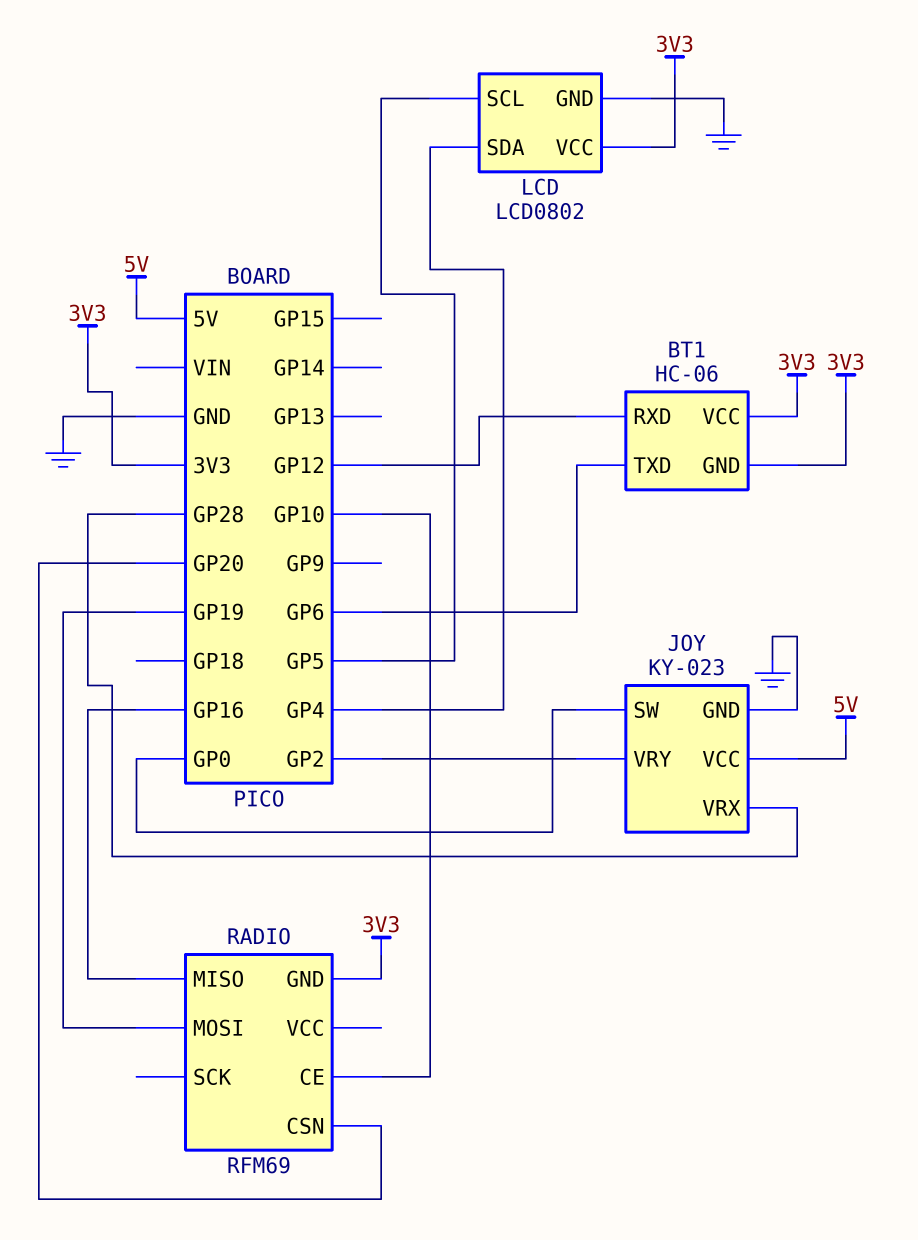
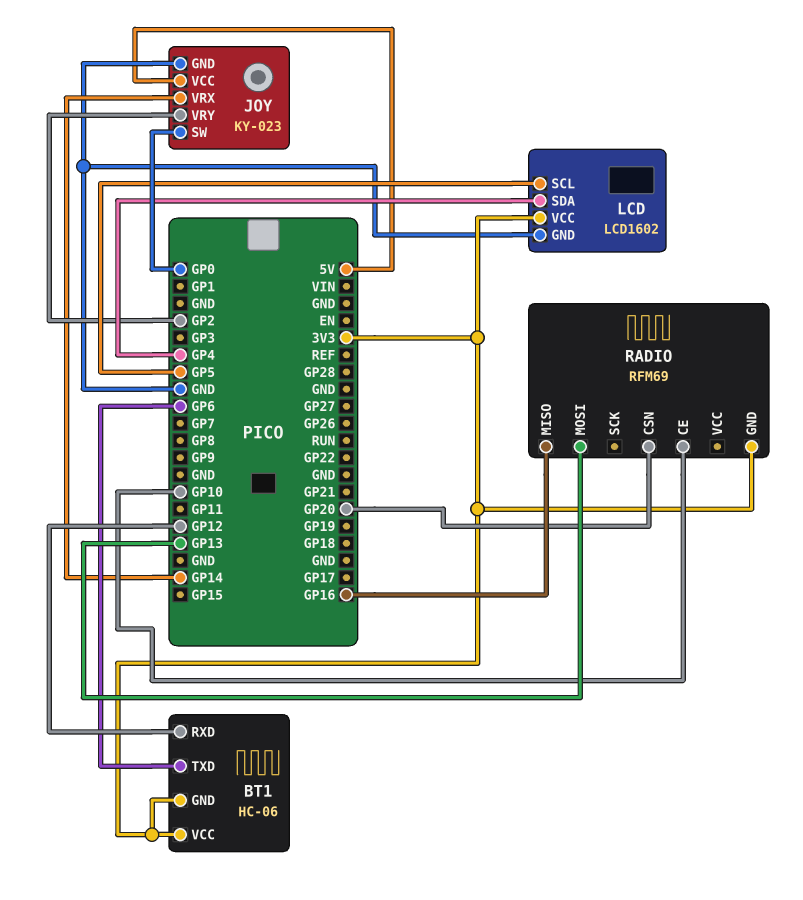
JOY pin VRX: GP28 -> GP14
LCD: LCD0802 -> LCD1602
RADIO pin MOSI: GP19 -> GP13

